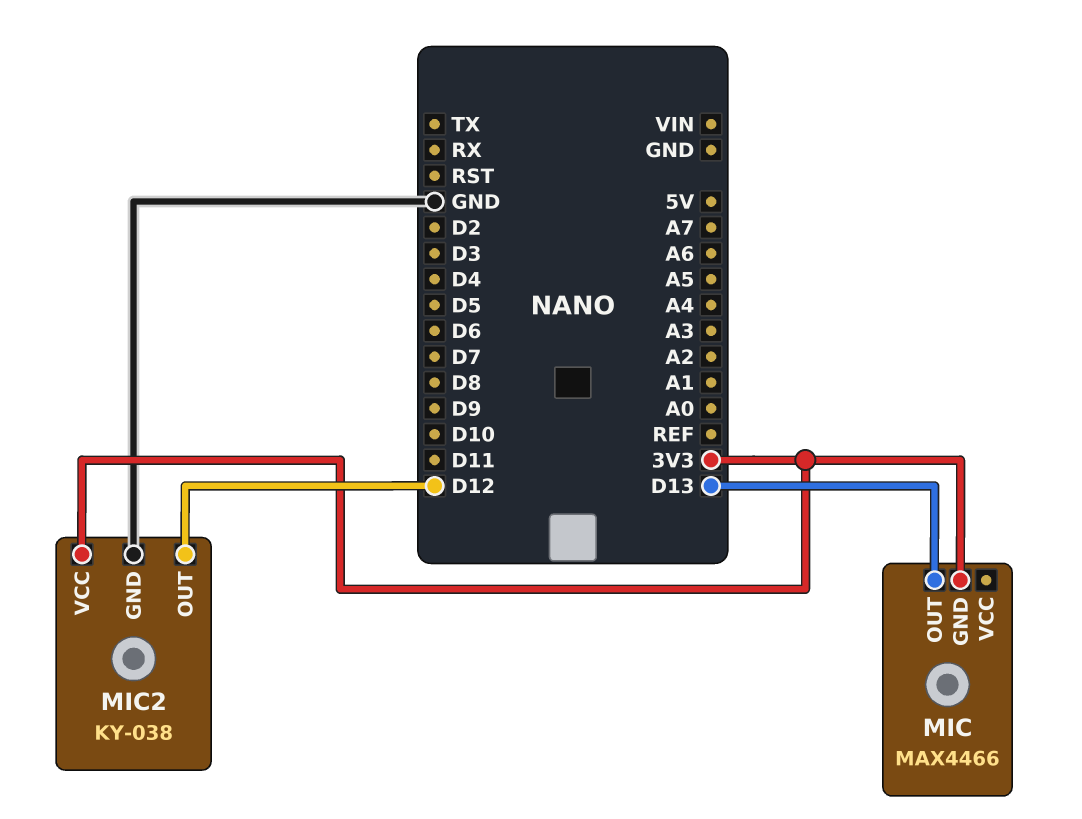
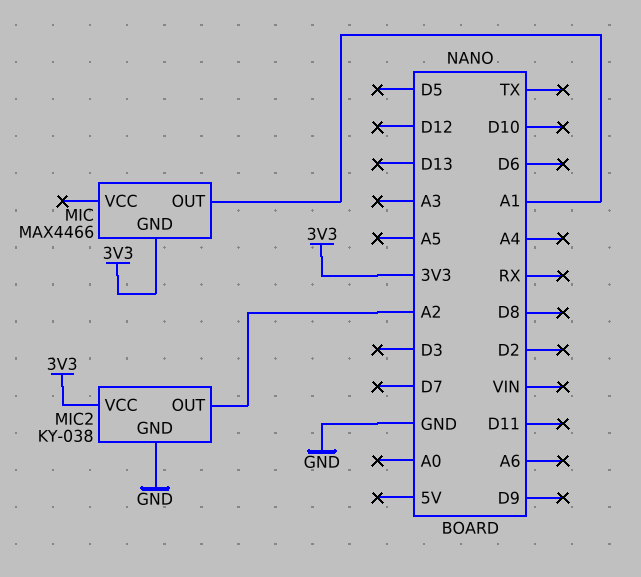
MIC pin OUT: D13 -> A1
MIC2 pin OUT: D12 -> A2

